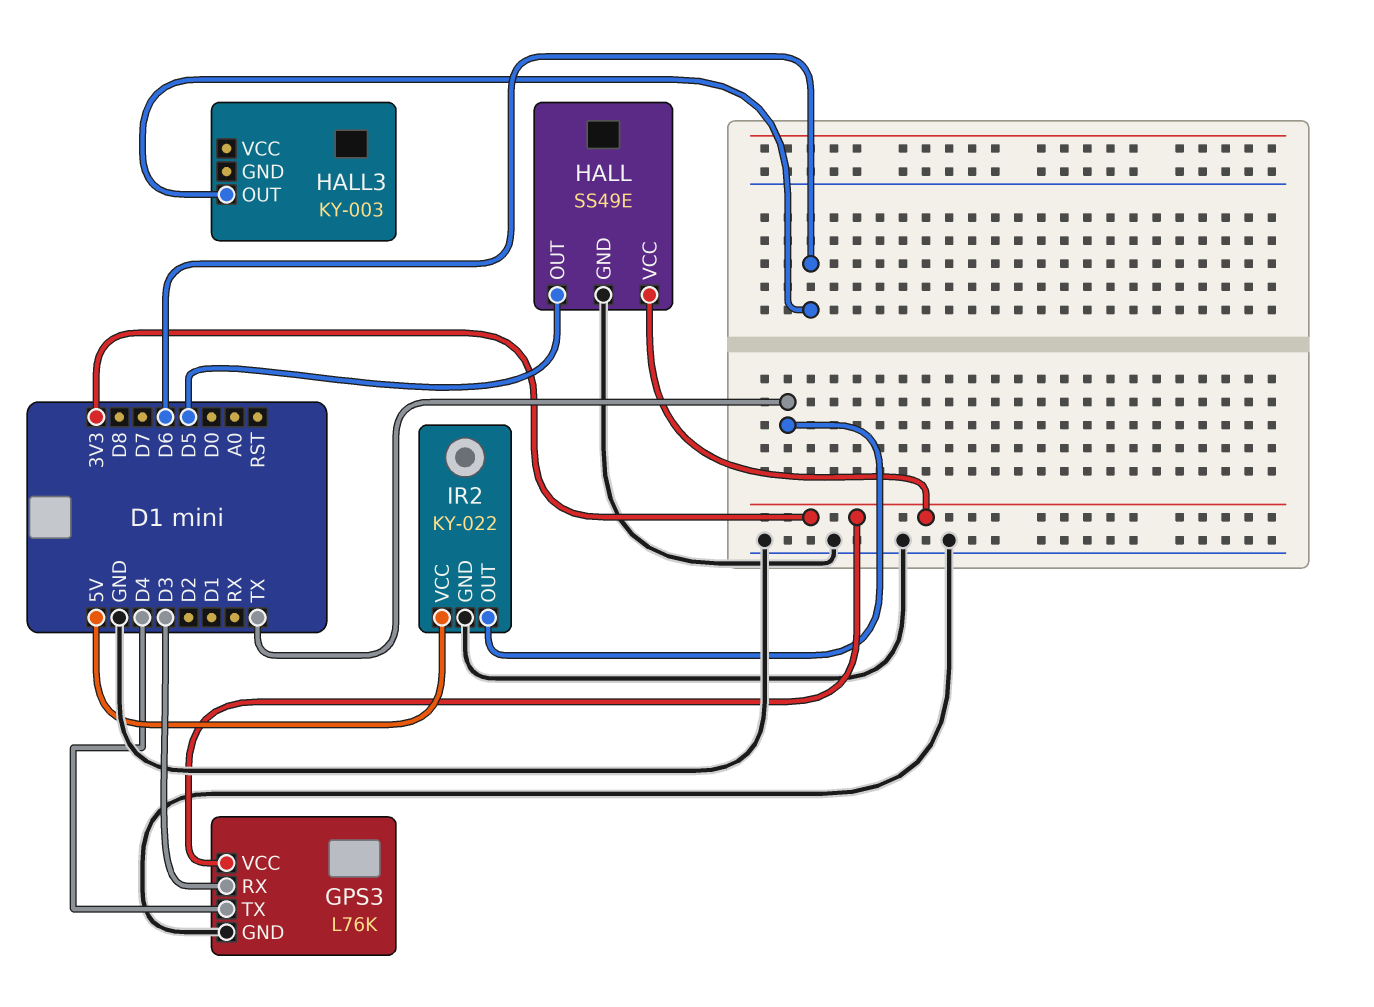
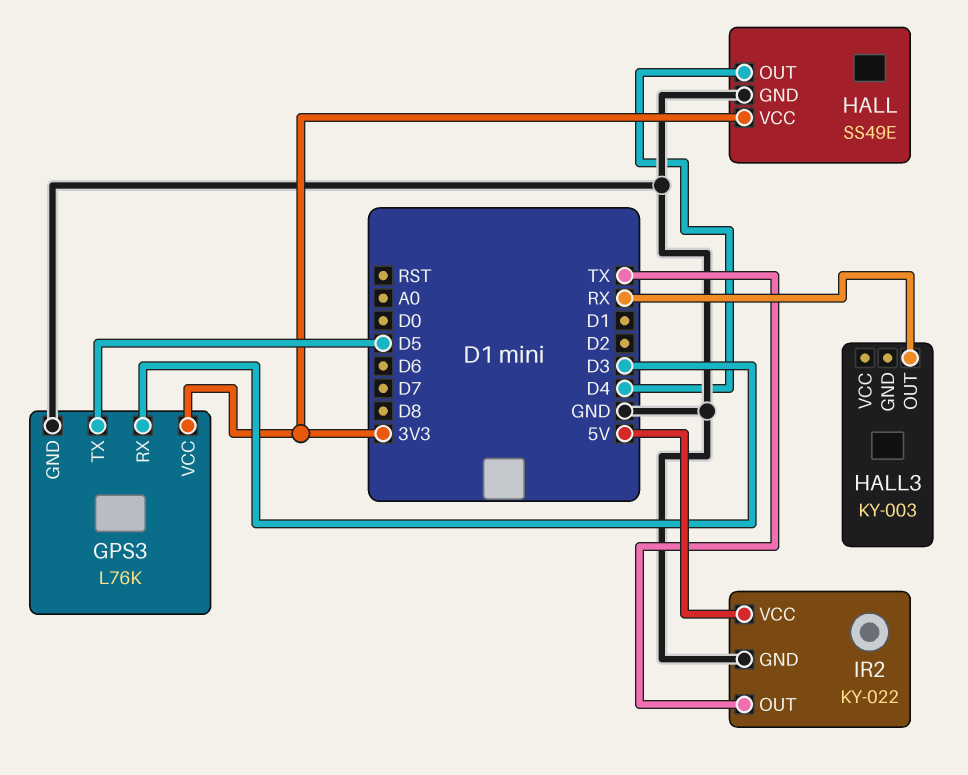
GPS3 pin TX: D4 -> D5
HALL pin OUT: D5 -> D4
HALL3 pin OUT: D6 -> RX

